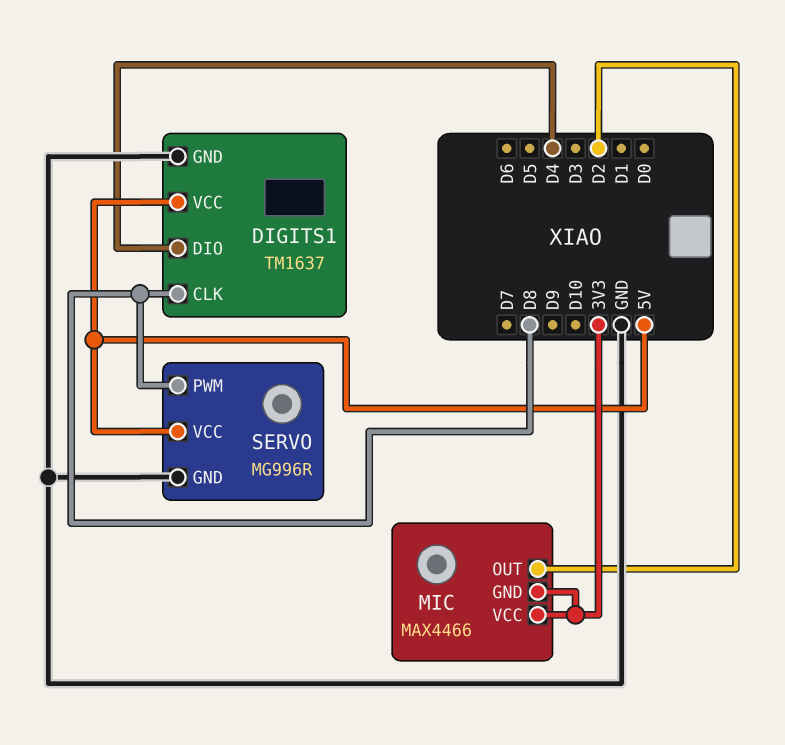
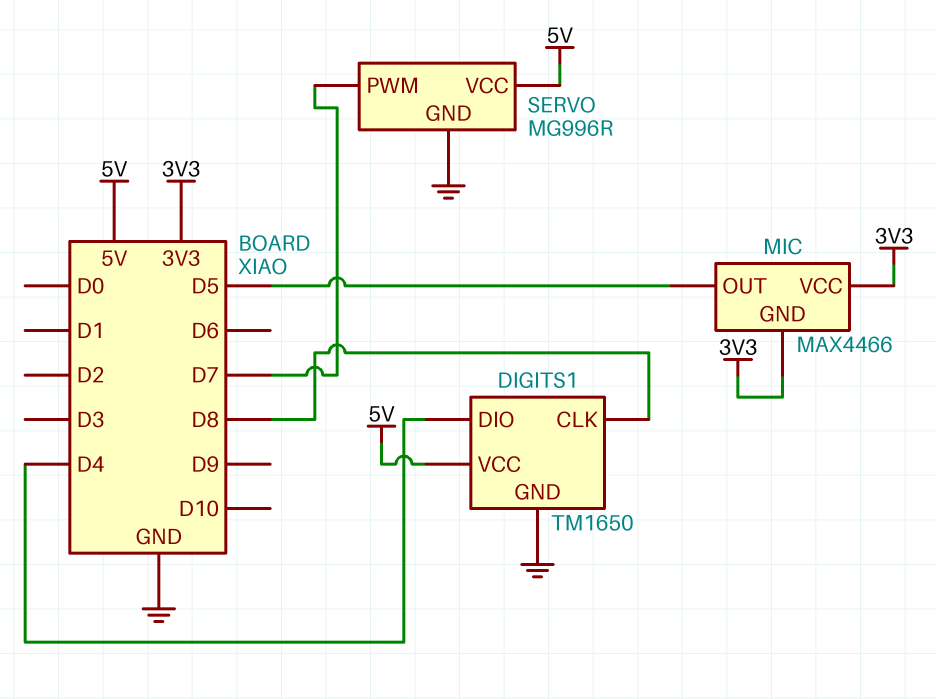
DIGITS1: TM1637 -> TM1650
MIC pin OUT: D2 -> D5
SERVO pin PWM: D8 -> D7

